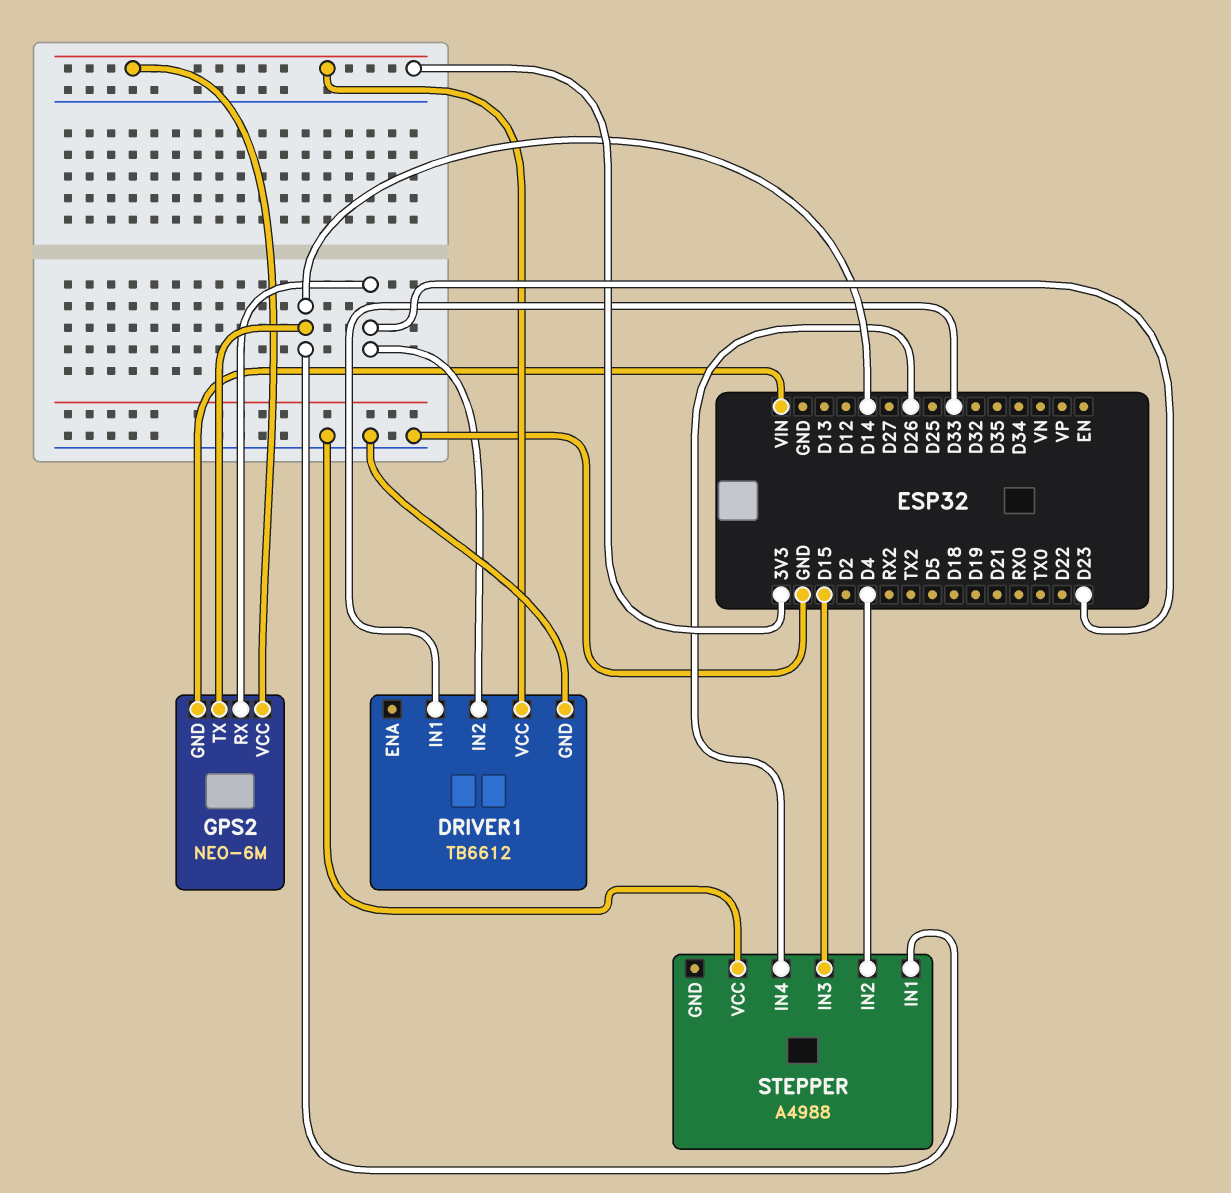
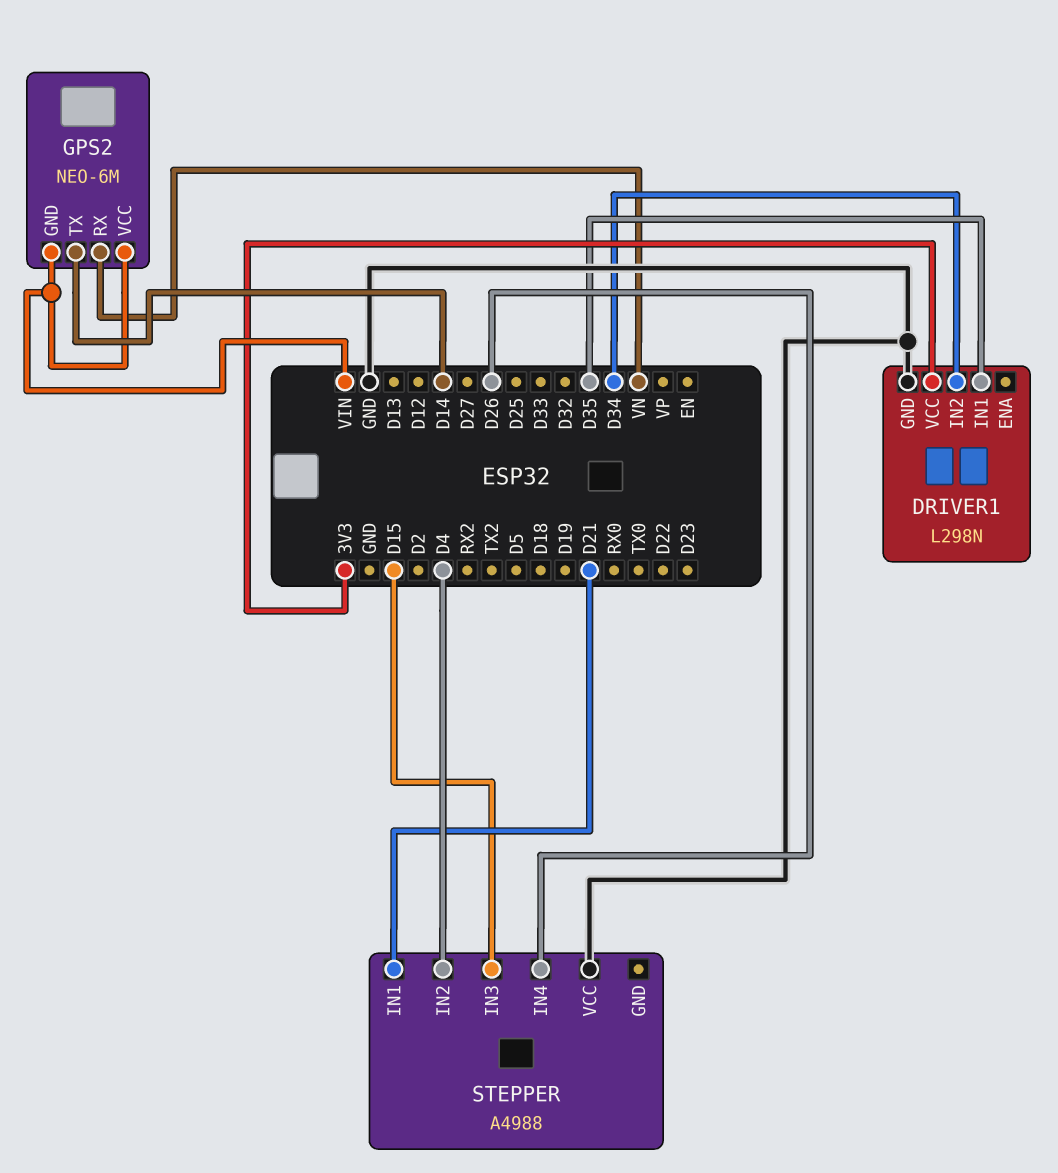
DRIVER1: TB6612 -> L298N
DRIVER1 pin IN1: D33 -> D35
DRIVER1 pin IN2: D23 -> D34
GPS2 pin RX: D23 -> VN
GPS2 pin VCC: 3V3 -> VIN
STEPPER pin IN1: D14 -> D21

